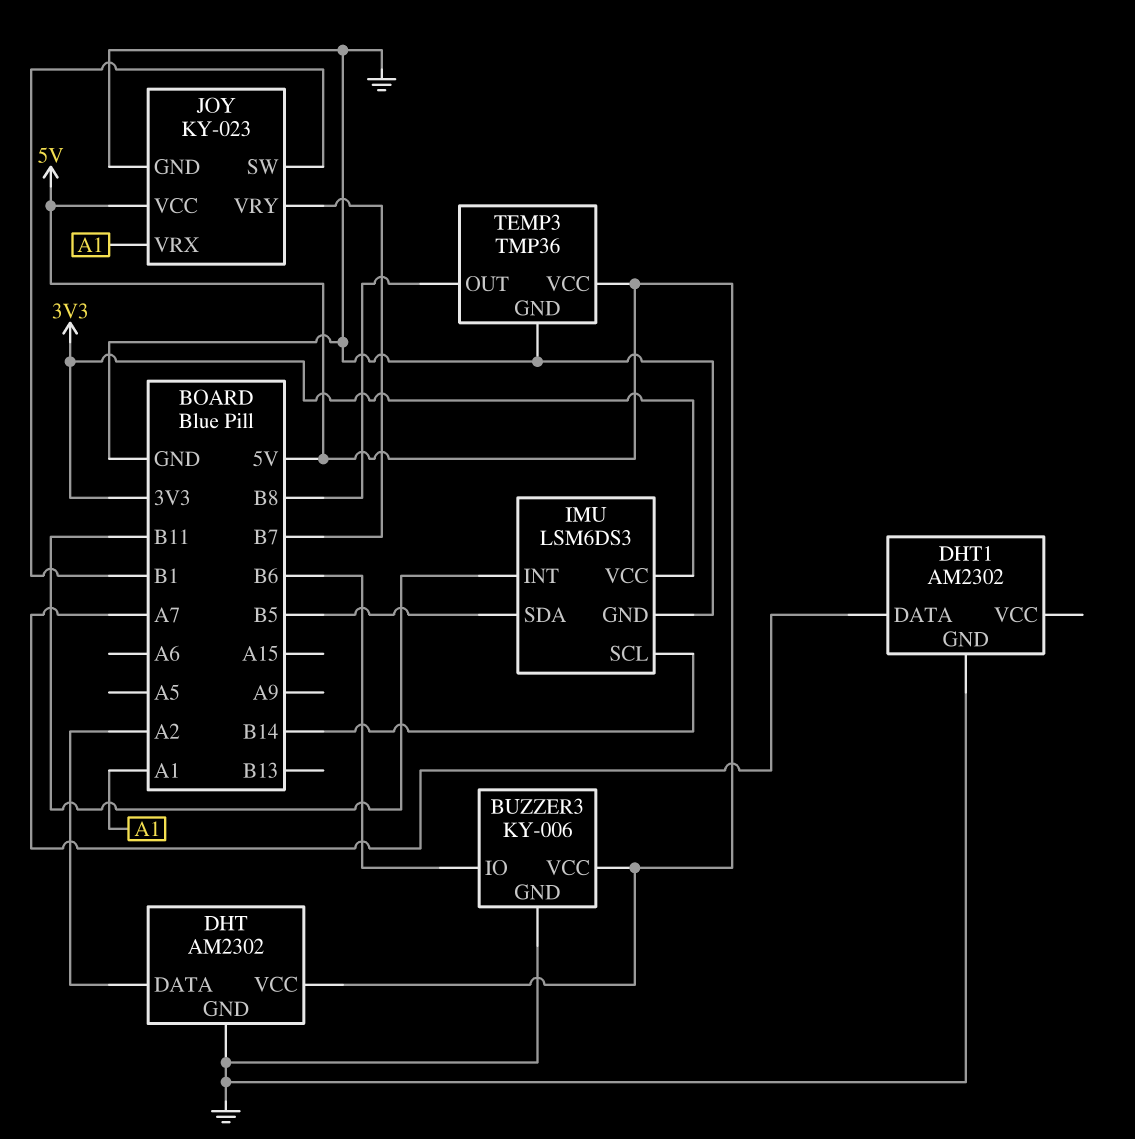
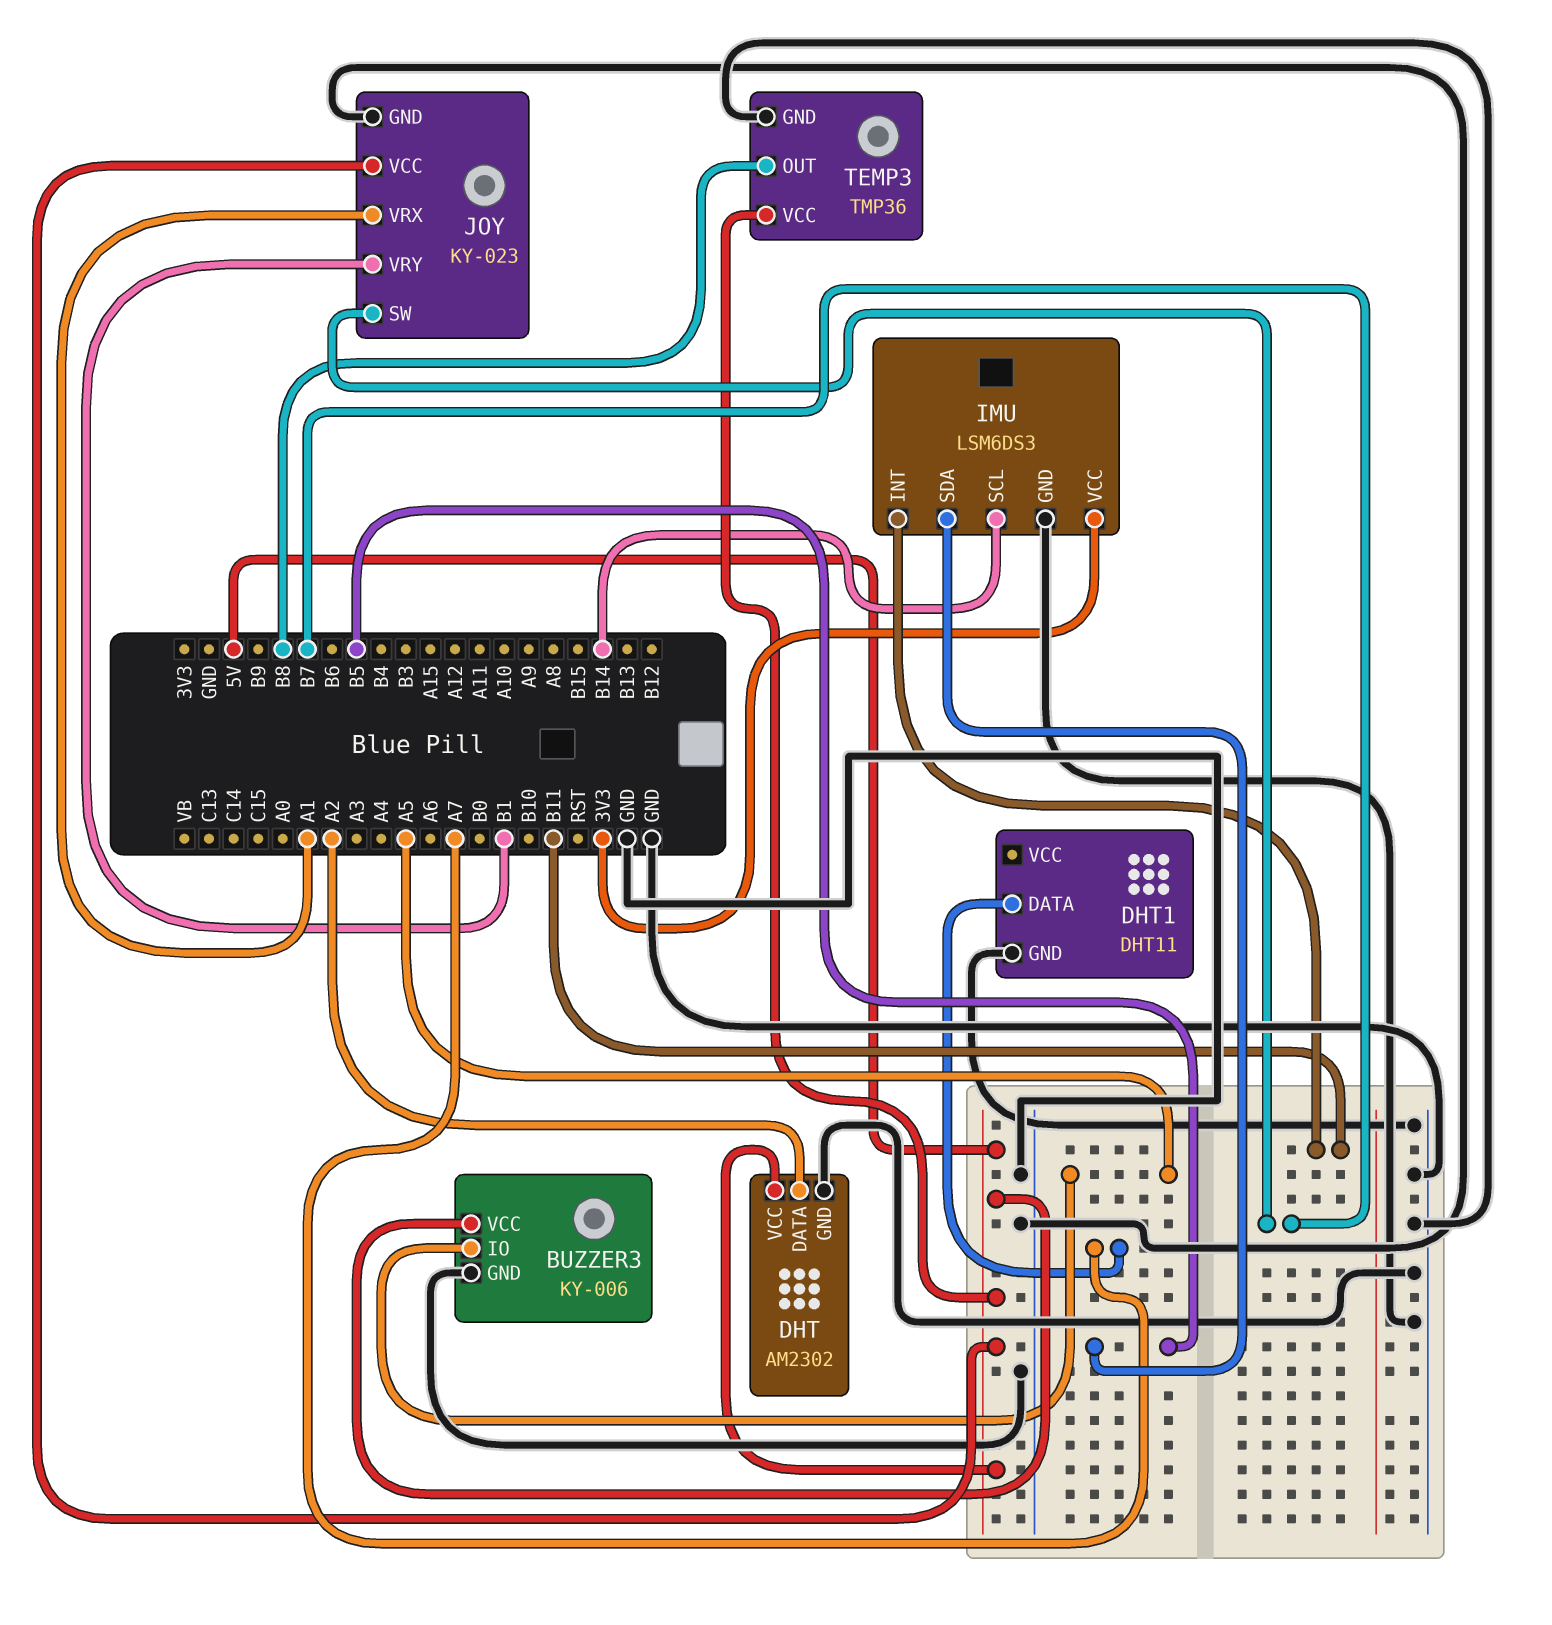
BUZZER3 pin IO: B6 -> A5
DHT1: AM2302 -> DHT11
JOY pin SW: B1 -> B7
JOY pin VRY: B7 -> B1

